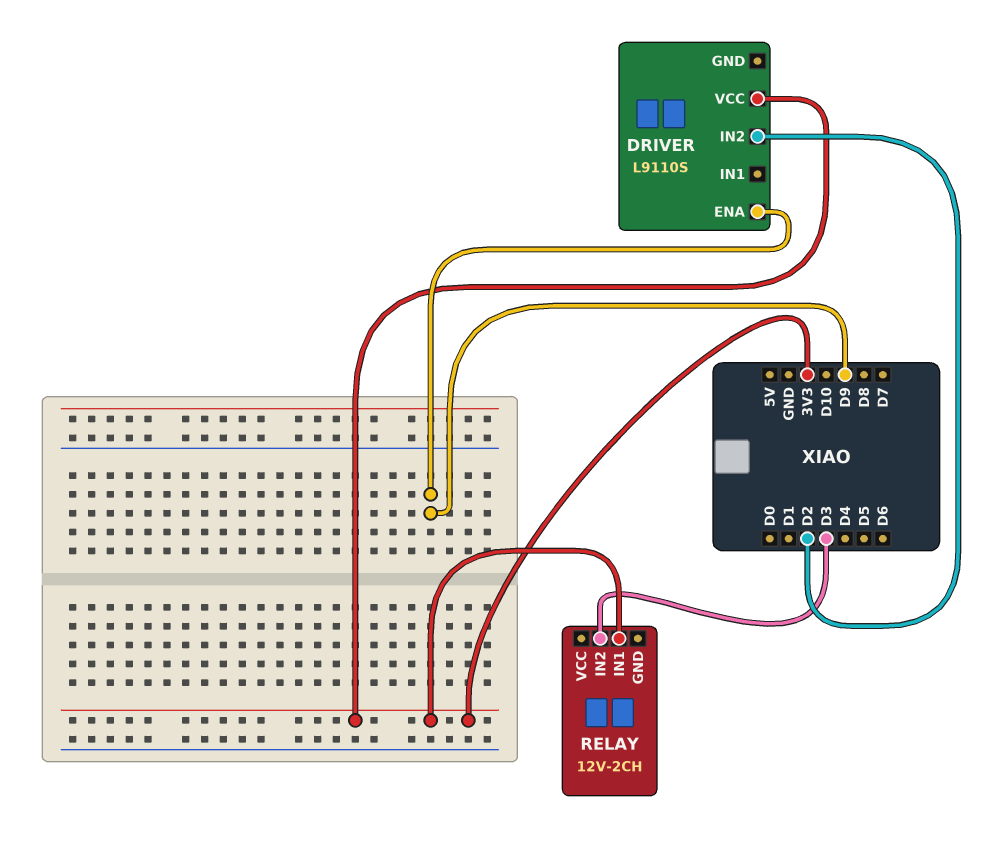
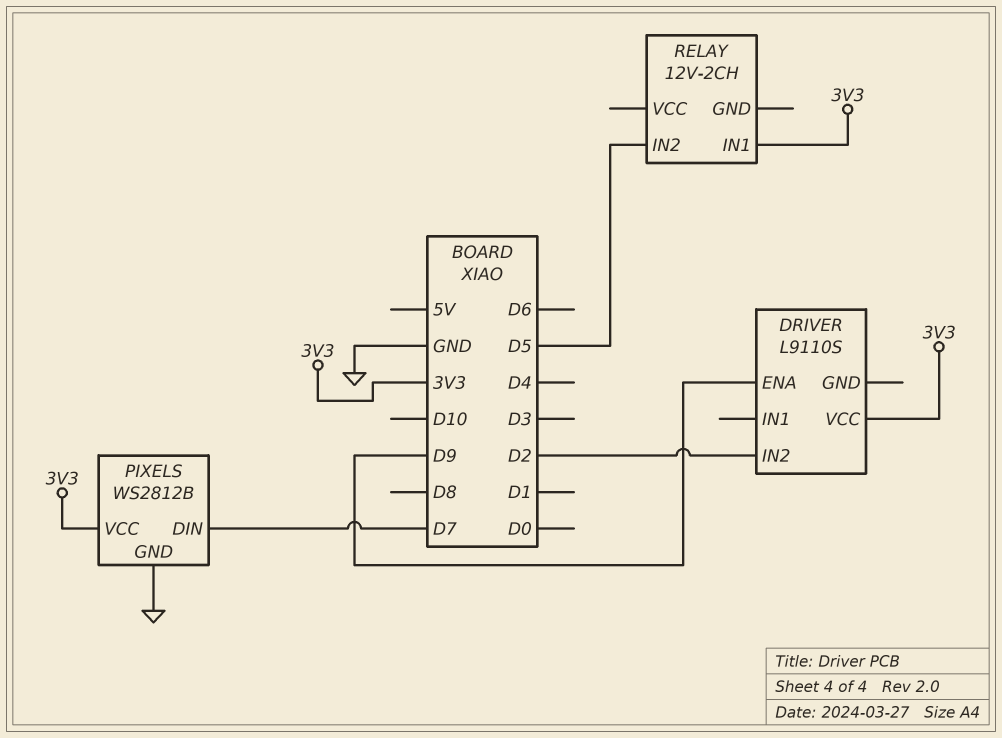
PIXELS: none -> WS2812B
PIXELS pin DIN: none -> D7
PIXELS pin GND: none -> GND
PIXELS pin VCC: none -> 3V3
RELAY pin IN2: D3 -> D5

